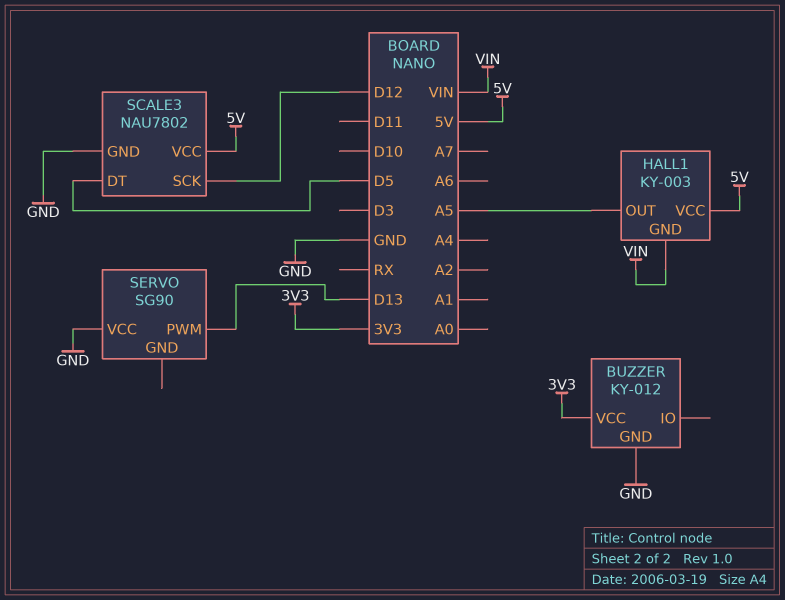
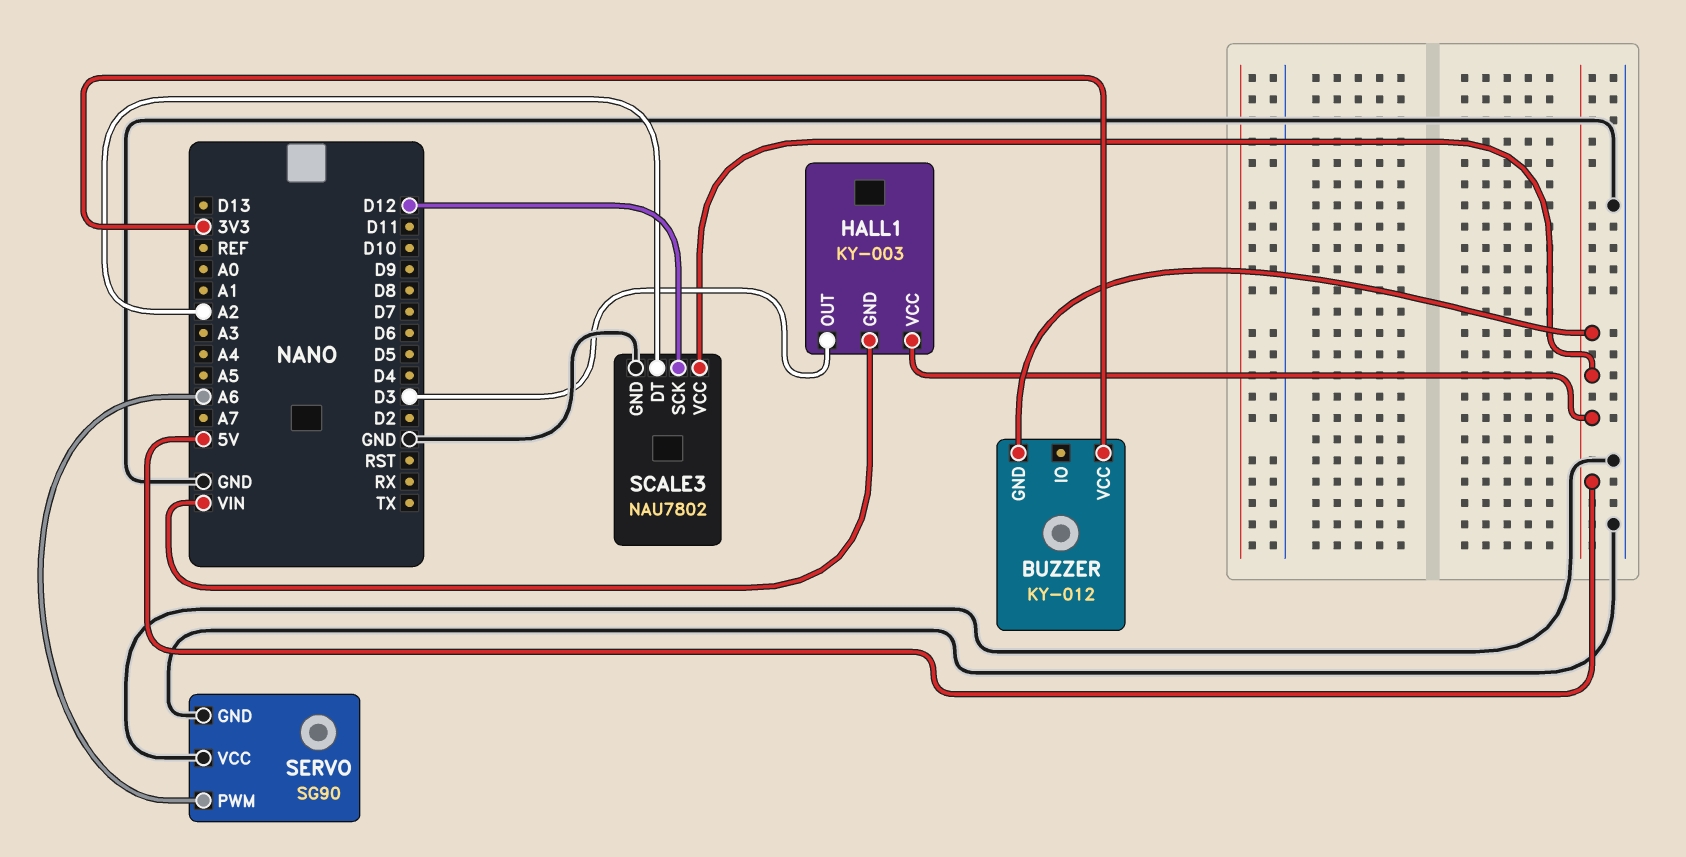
BUZZER pin GND: GND -> 5V
HALL1 pin OUT: A5 -> D3
SCALE3 pin DT: D5 -> A2
SERVO pin GND: none -> GND
SERVO pin PWM: D13 -> A6

